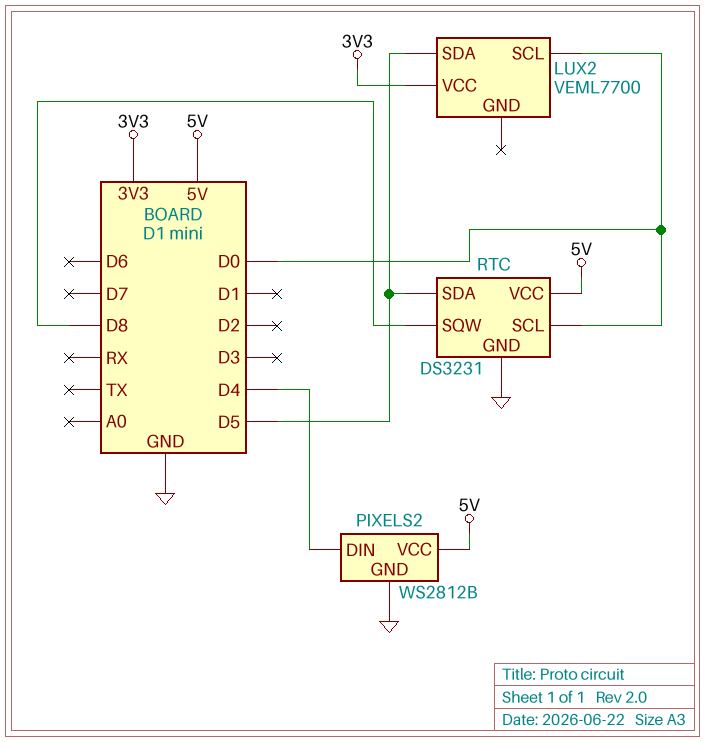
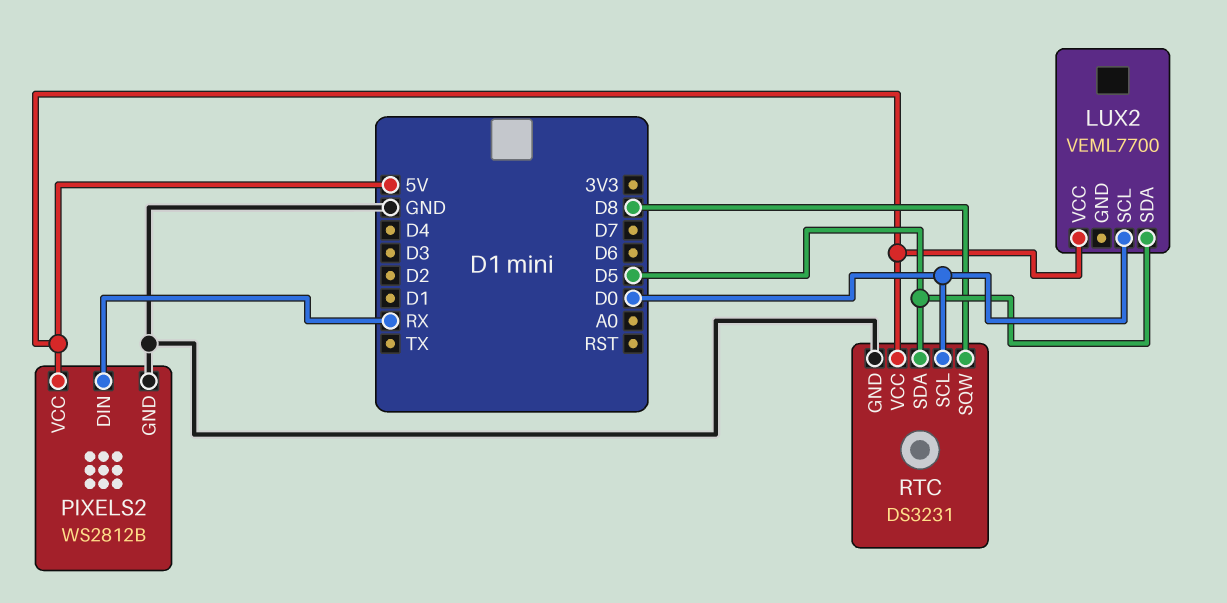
LUX2 pin VCC: 3V3 -> 5V
PIXELS2 pin DIN: D4 -> RX

